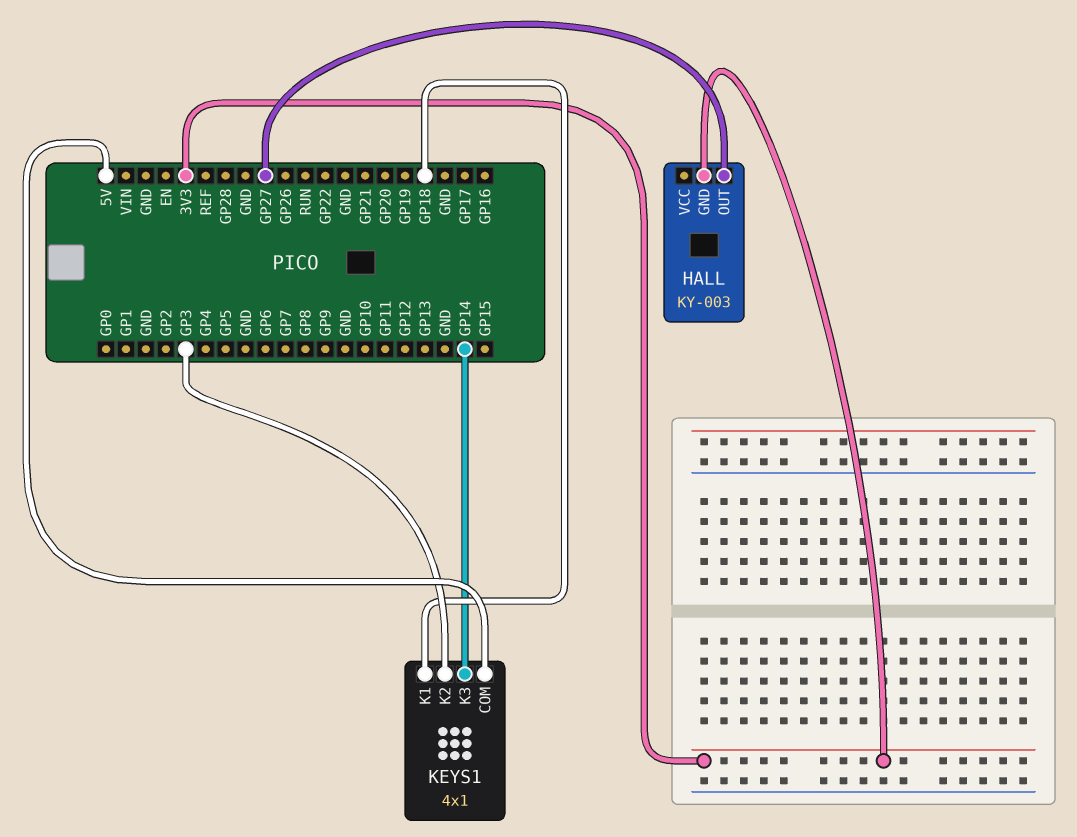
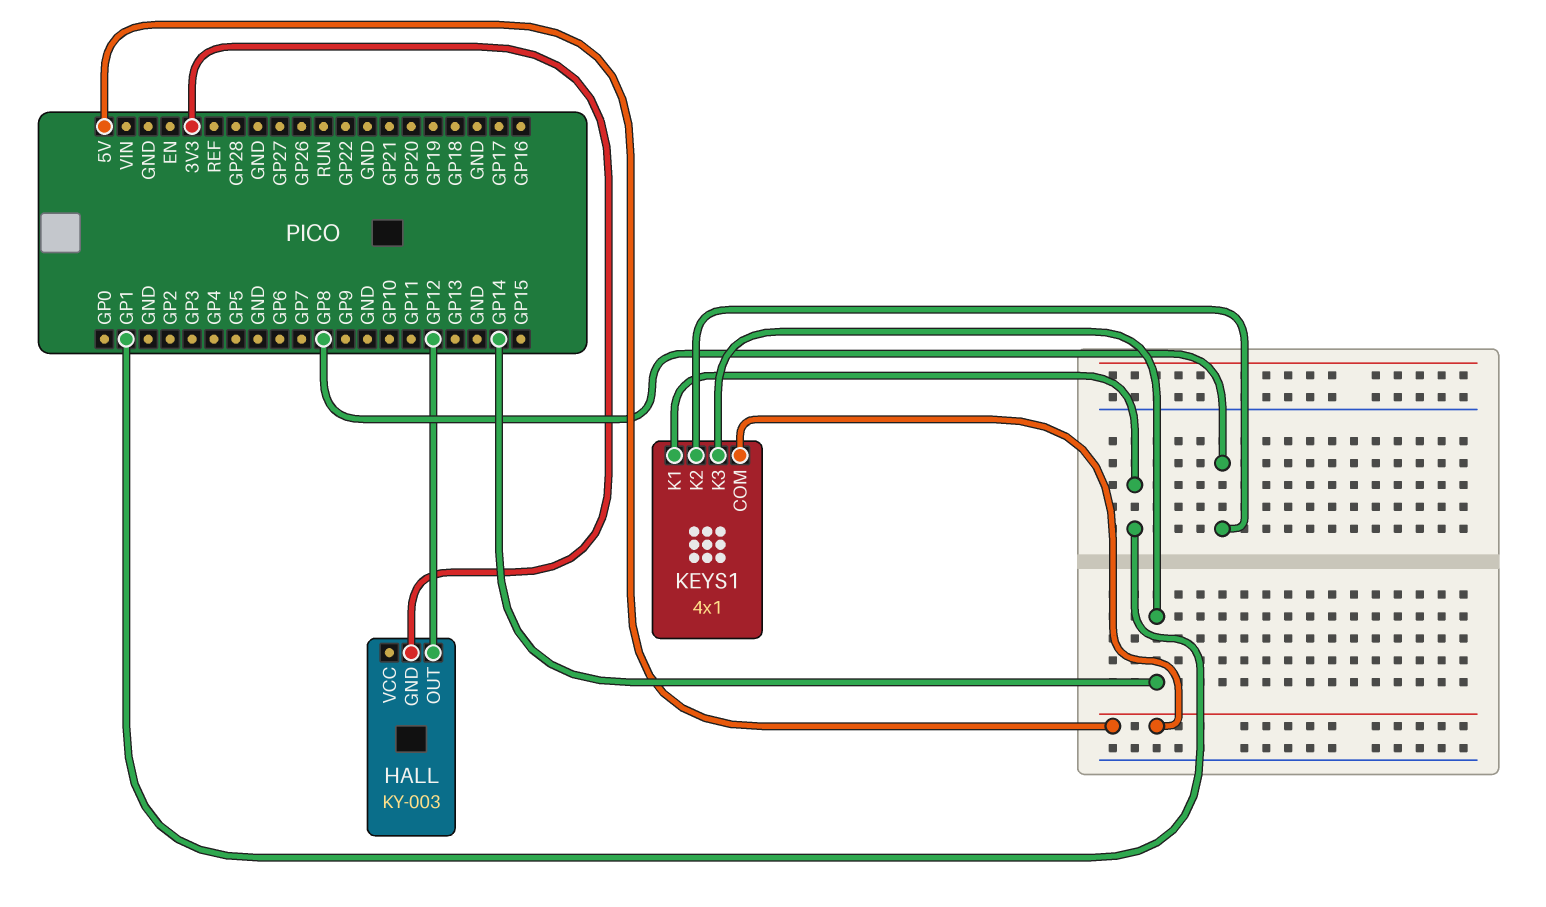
HALL pin OUT: GP27 -> GP12
KEYS1 pin K1: GP18 -> GP1
KEYS1 pin K2: GP3 -> GP8

